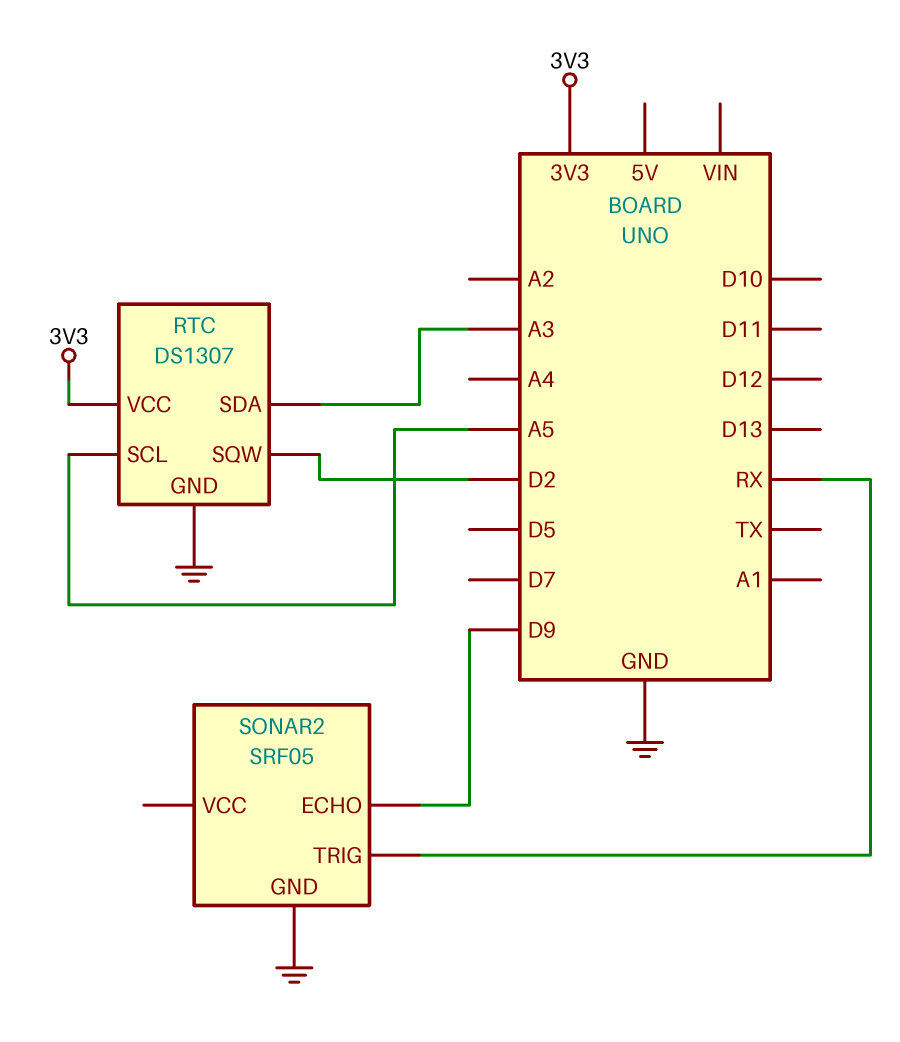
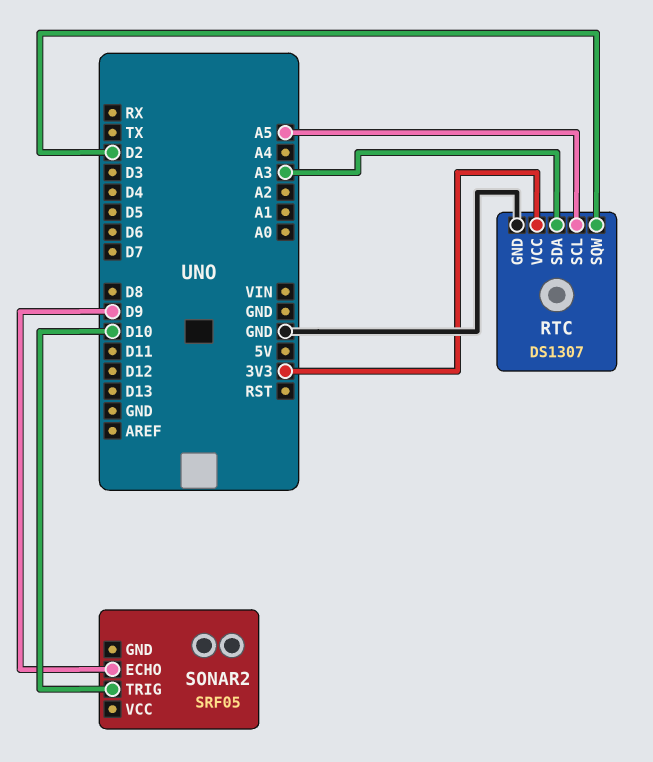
SONAR2 pin GND: GND -> none
SONAR2 pin TRIG: RX -> D10

